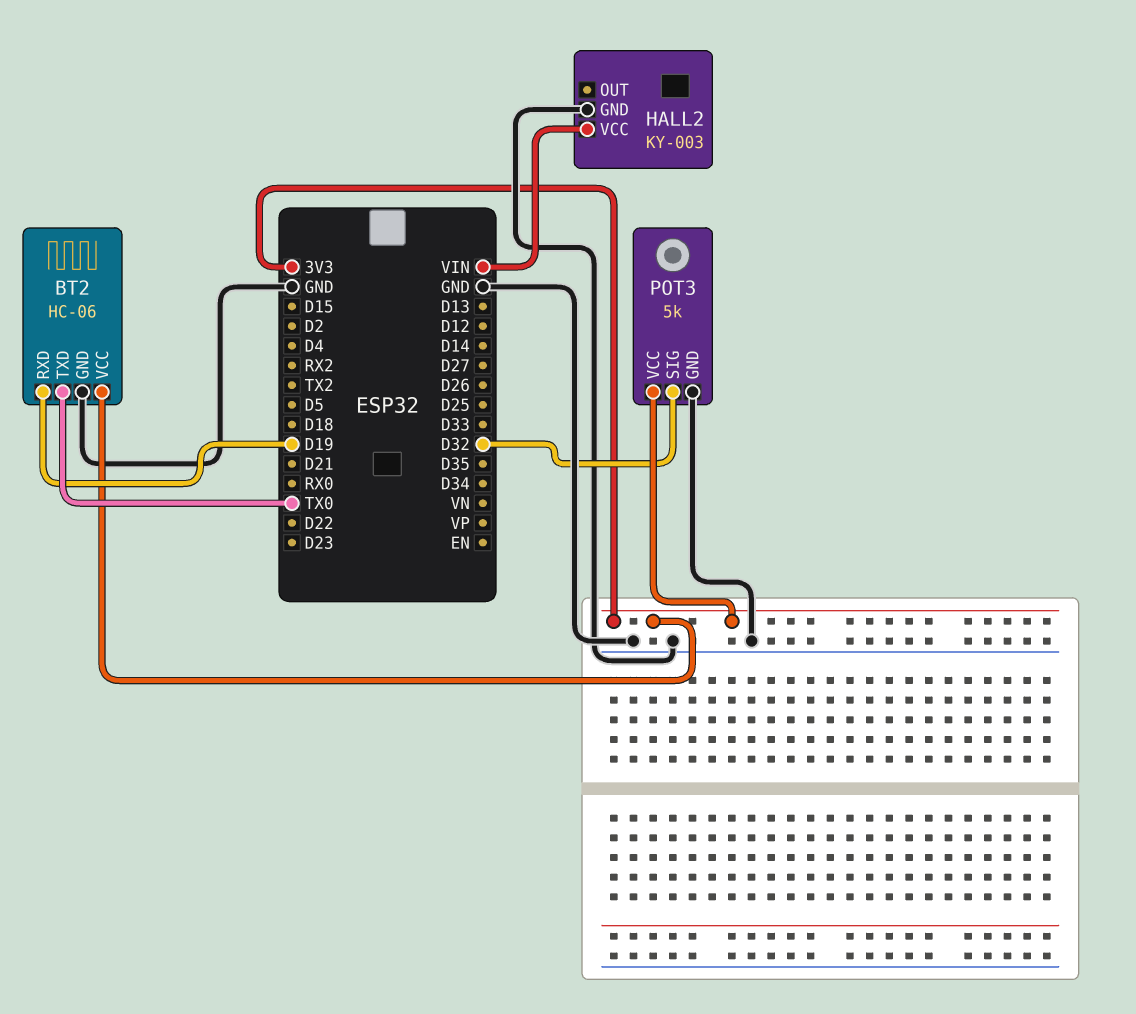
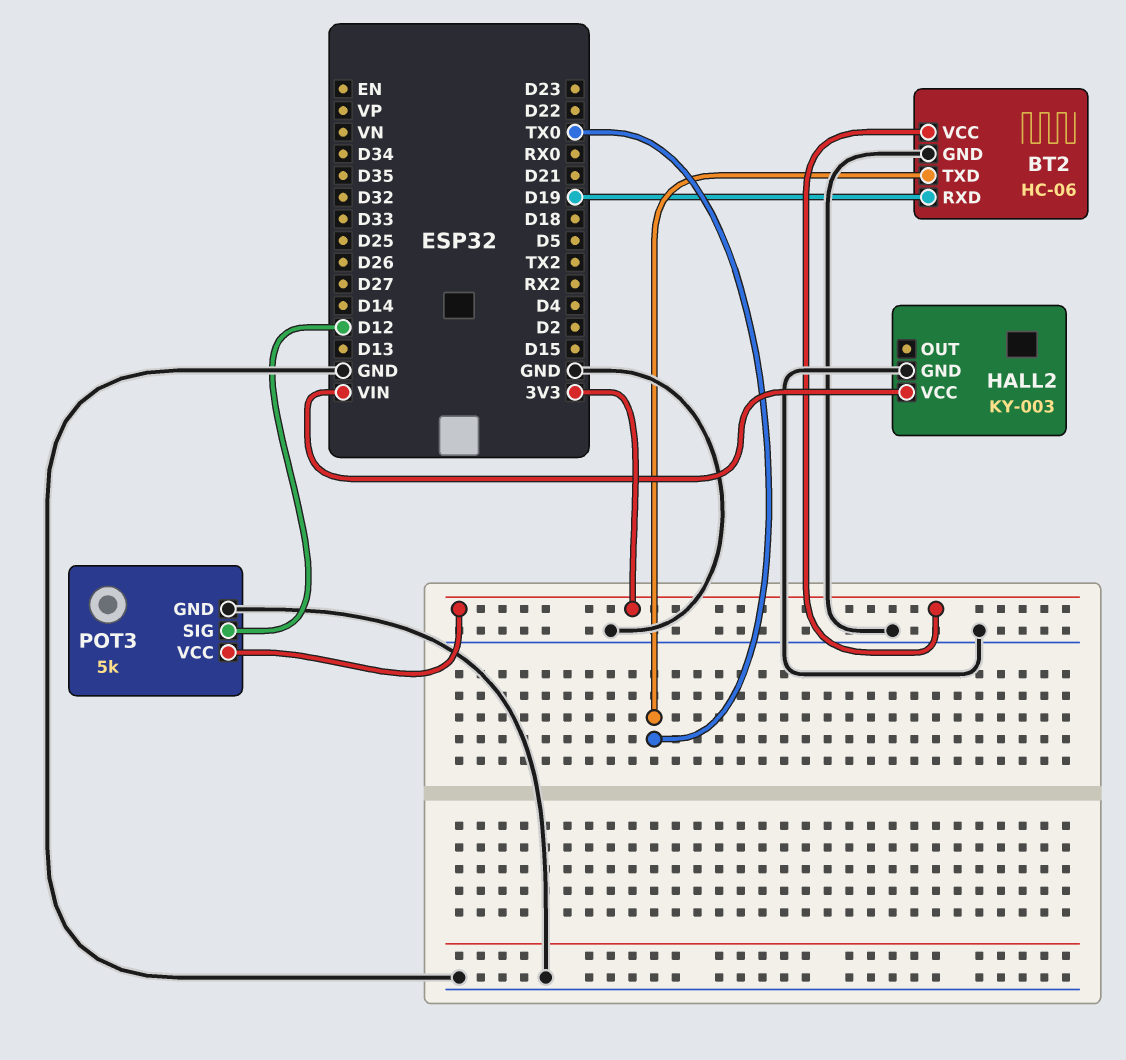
POT3 pin SIG: D32 -> D12

